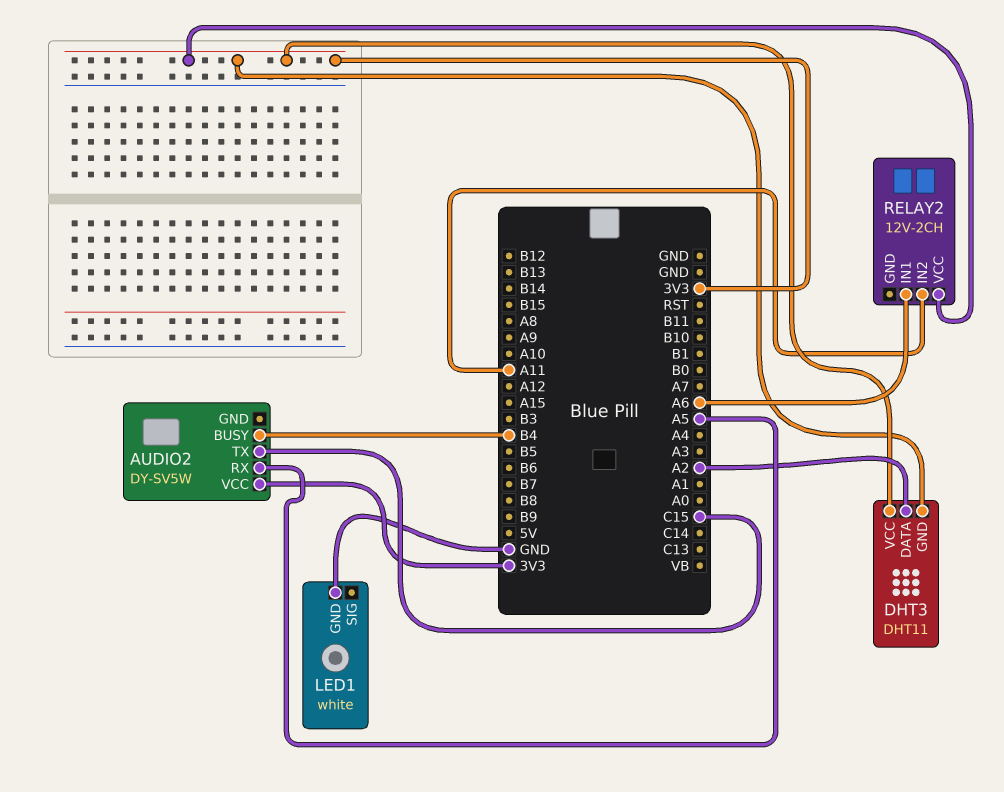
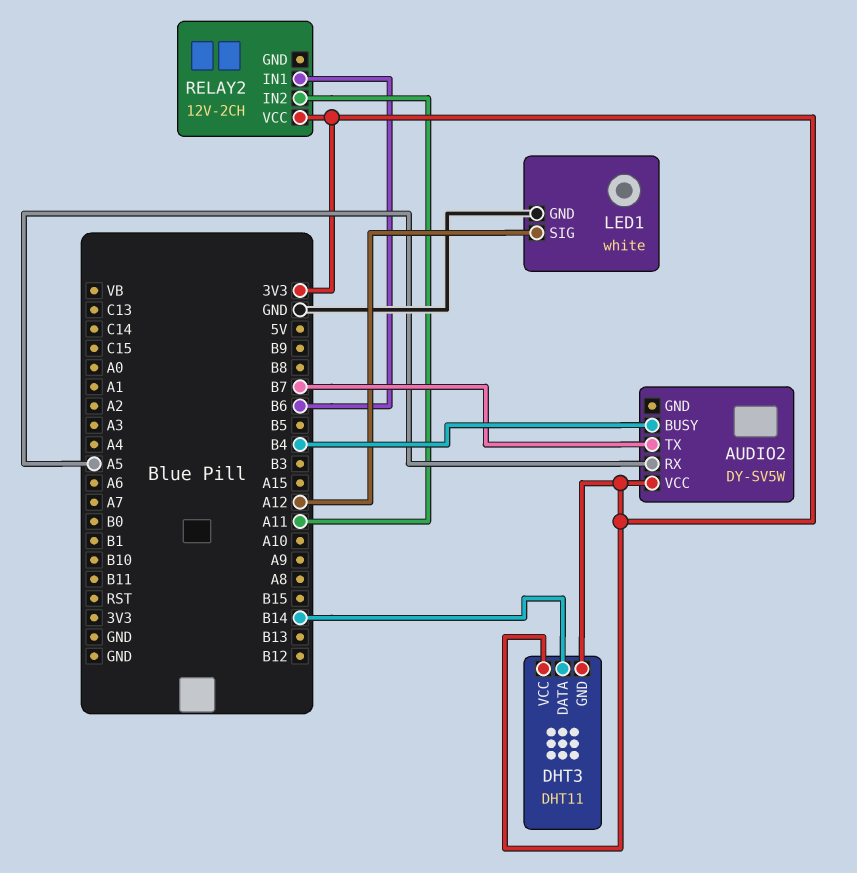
AUDIO2 pin TX: C15 -> B7
DHT3 pin DATA: A2 -> B14
LED1 pin SIG: none -> A12
RELAY2 pin IN1: A6 -> B6

